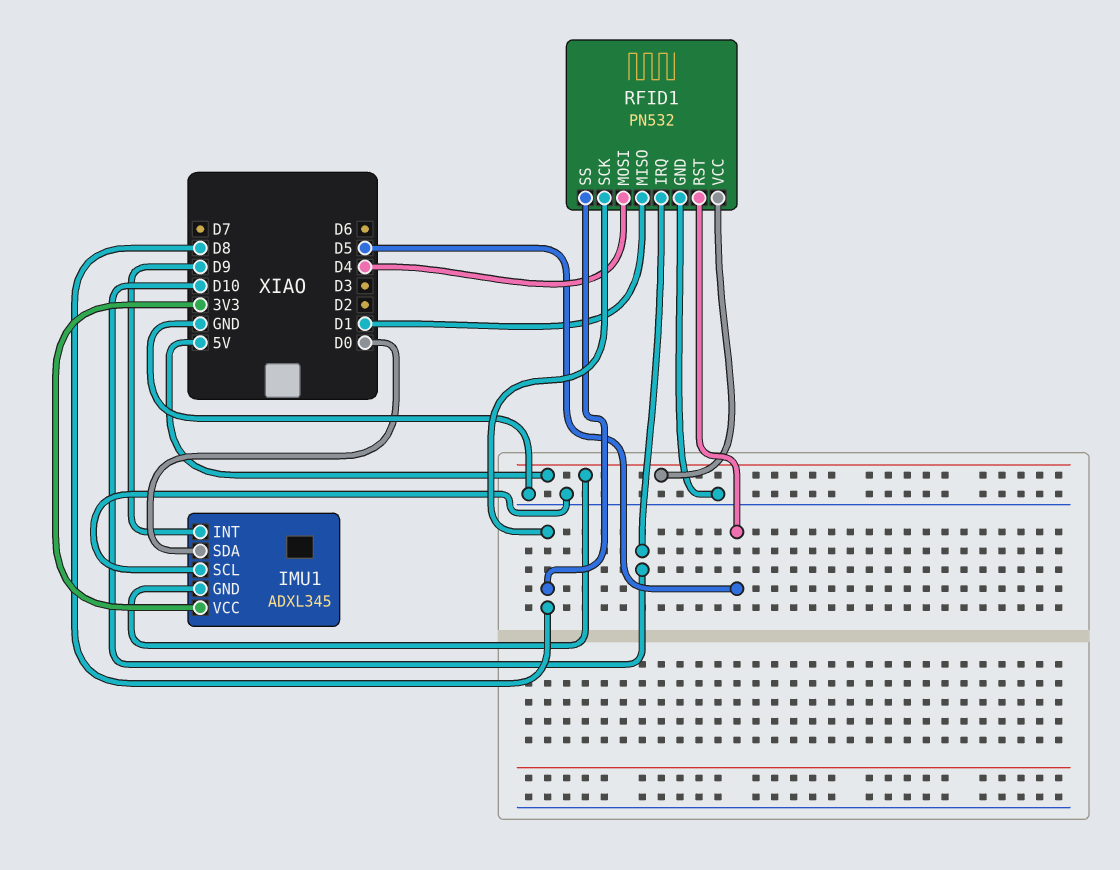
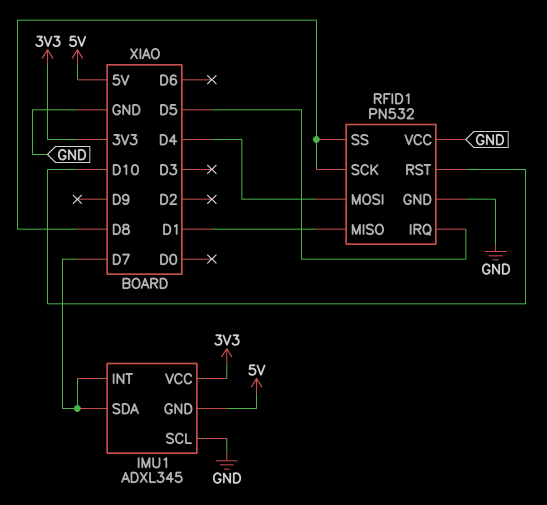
IMU1 pin INT: D9 -> D7
IMU1 pin SDA: D0 -> D7
RFID1 pin IRQ: D10 -> D5
RFID1 pin RST: D5 -> D10
RFID1 pin VCC: 5V -> GND

